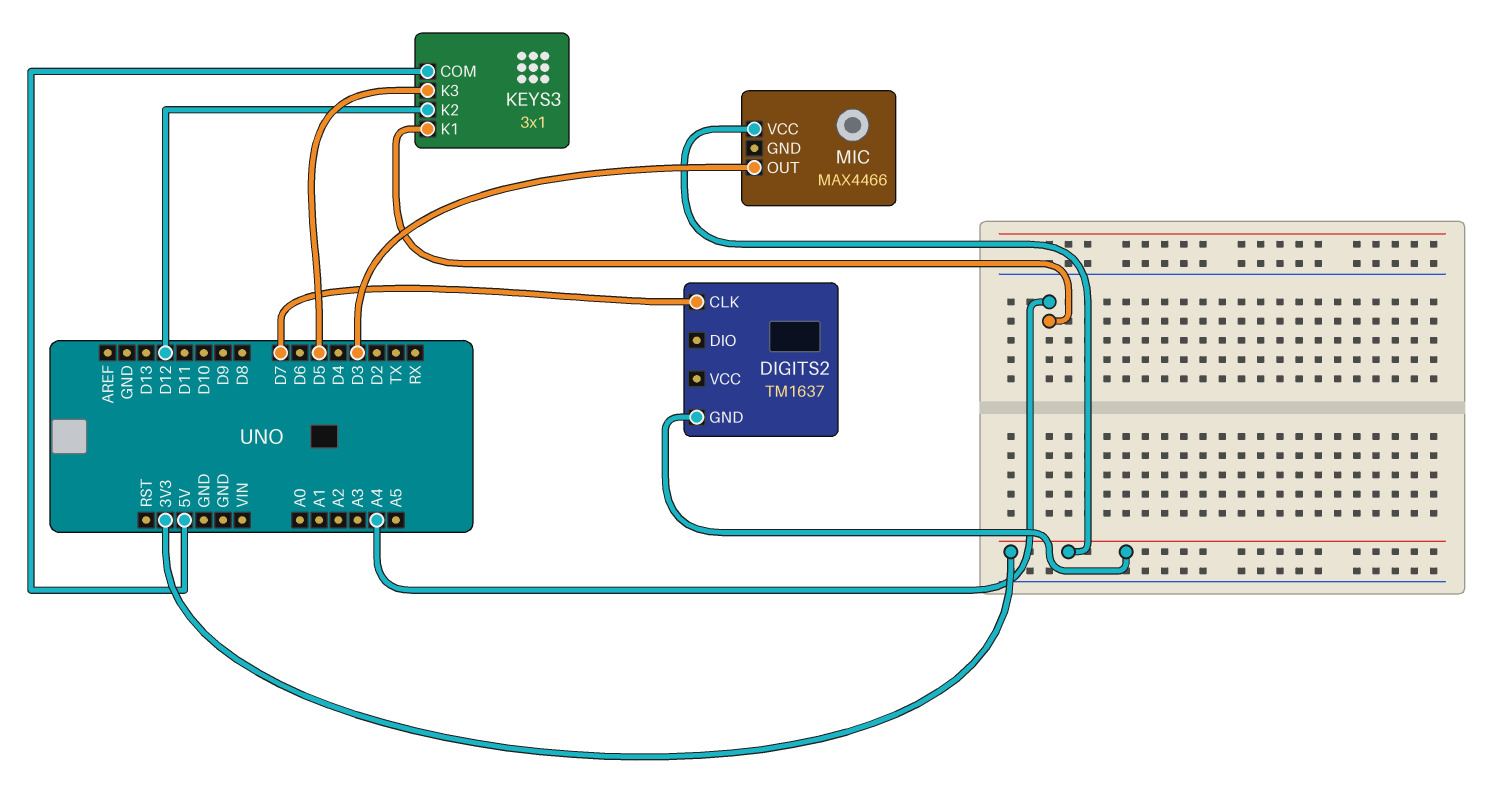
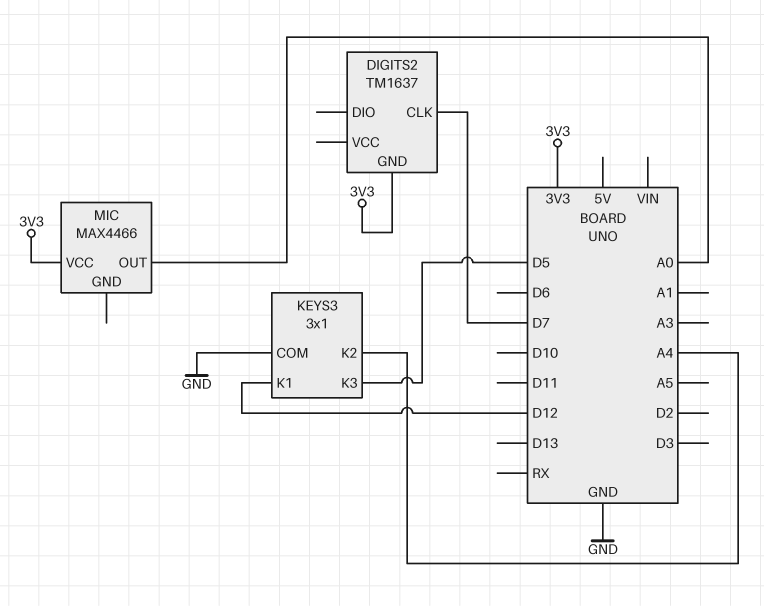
KEYS3 pin COM: 5V -> GND
KEYS3 pin K1: A4 -> D12
KEYS3 pin K2: D12 -> A4
MIC pin OUT: D3 -> A0

